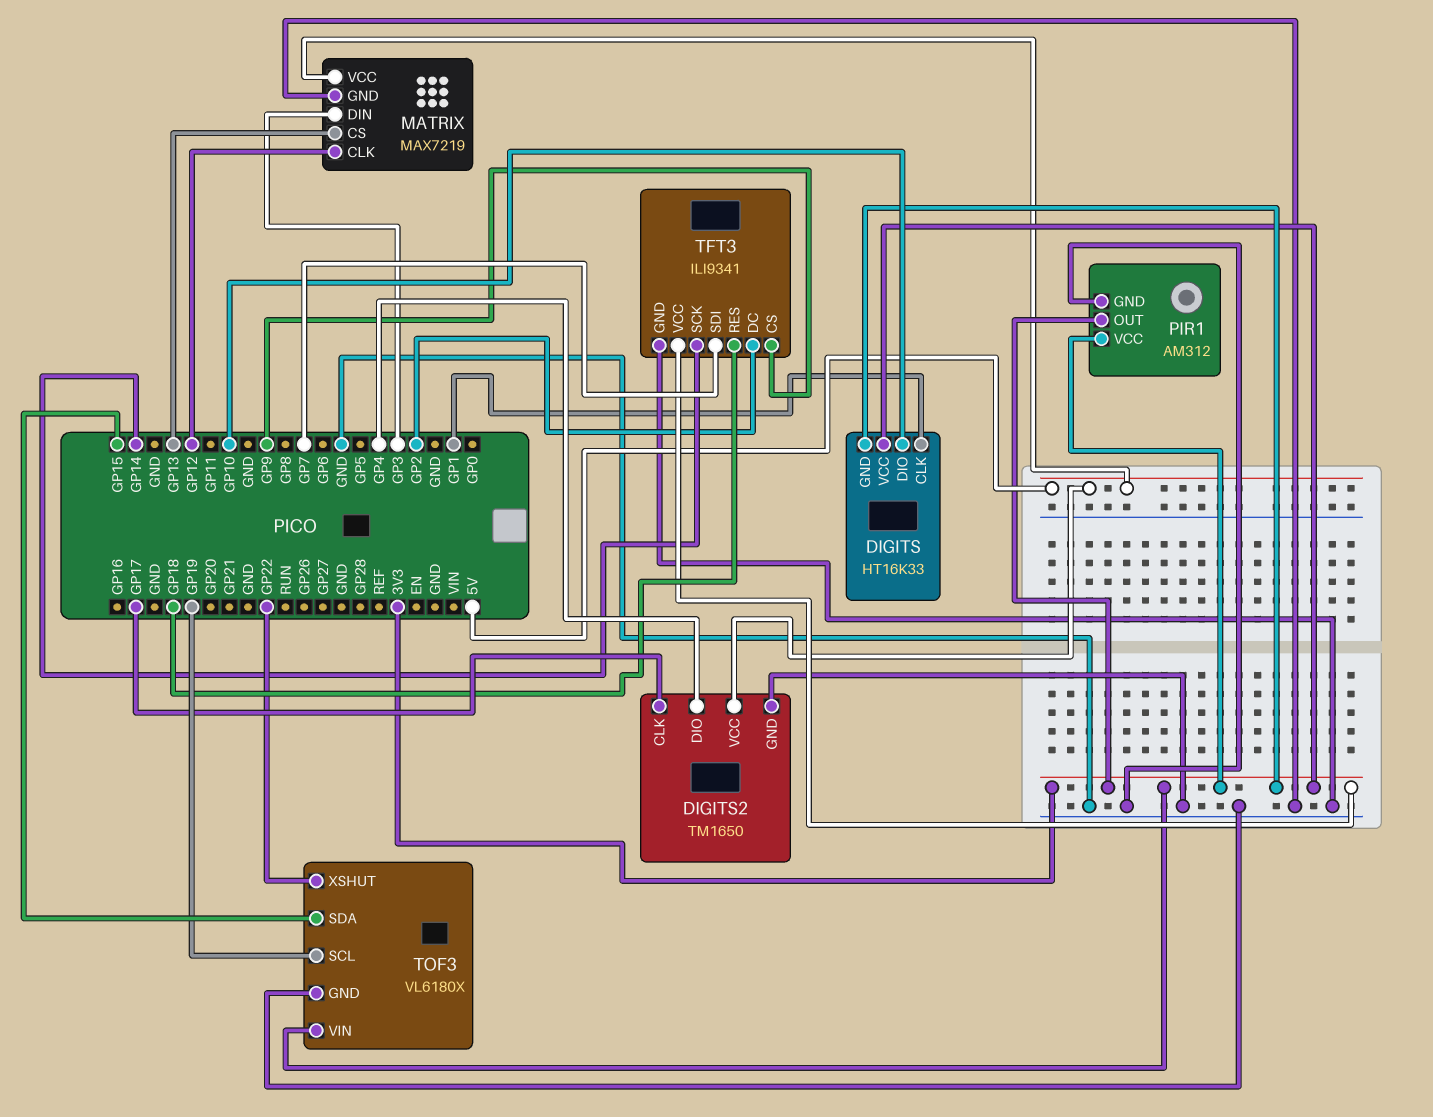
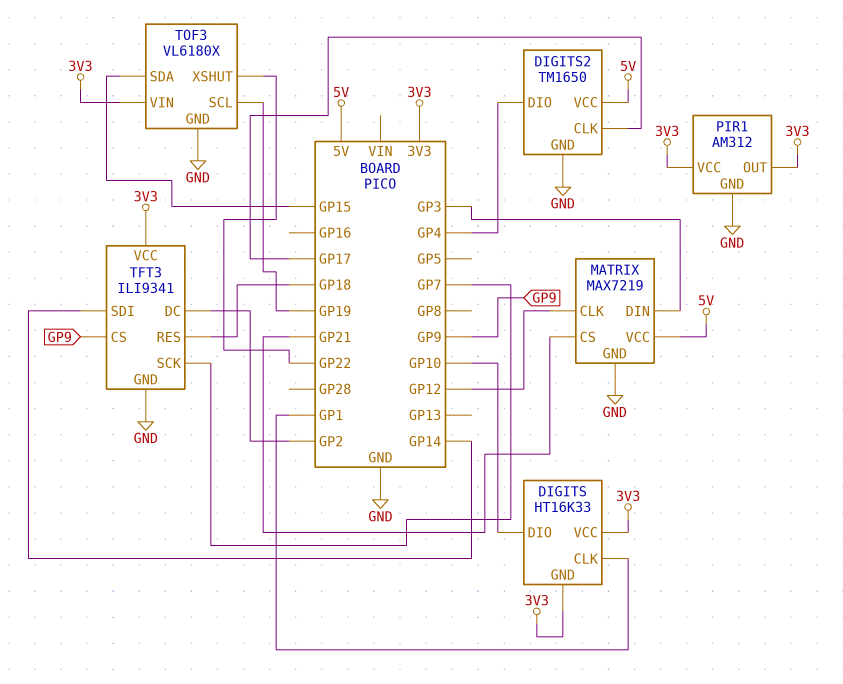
MATRIX pin CS: GP13 -> GP21
TFT3 pin SCK: GP14 -> GP7
TFT3 pin SDI: GP7 -> GP14

